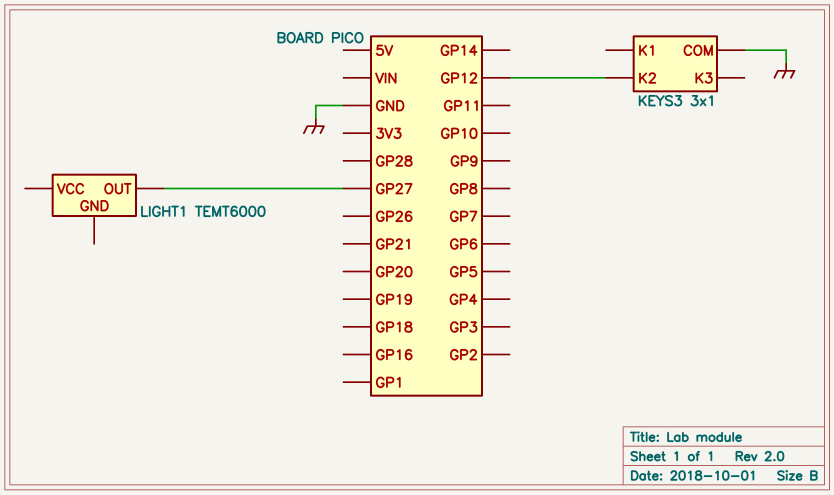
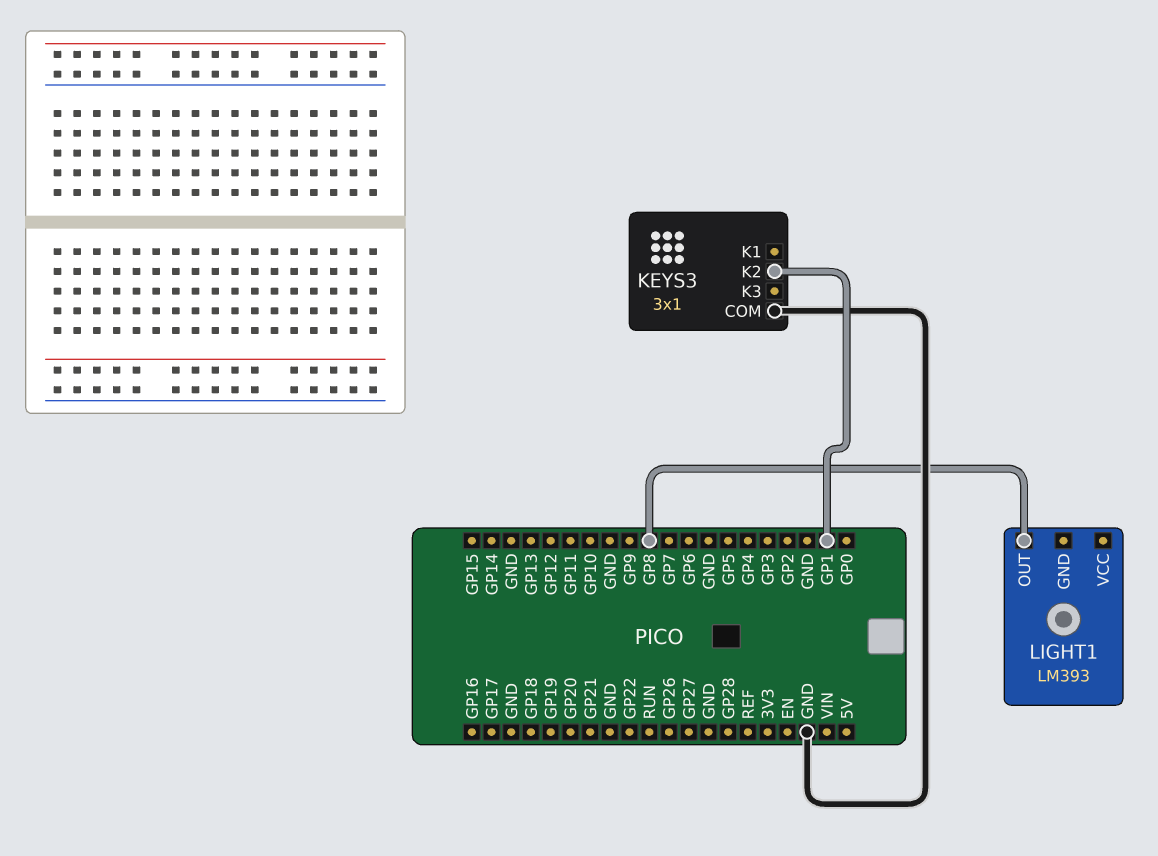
KEYS3 pin K2: GP12 -> GP1
LIGHT1: TEMT6000 -> LM393
LIGHT1 pin OUT: GP27 -> GP8

